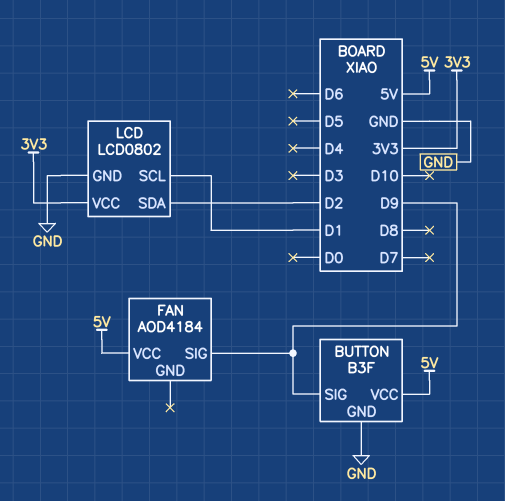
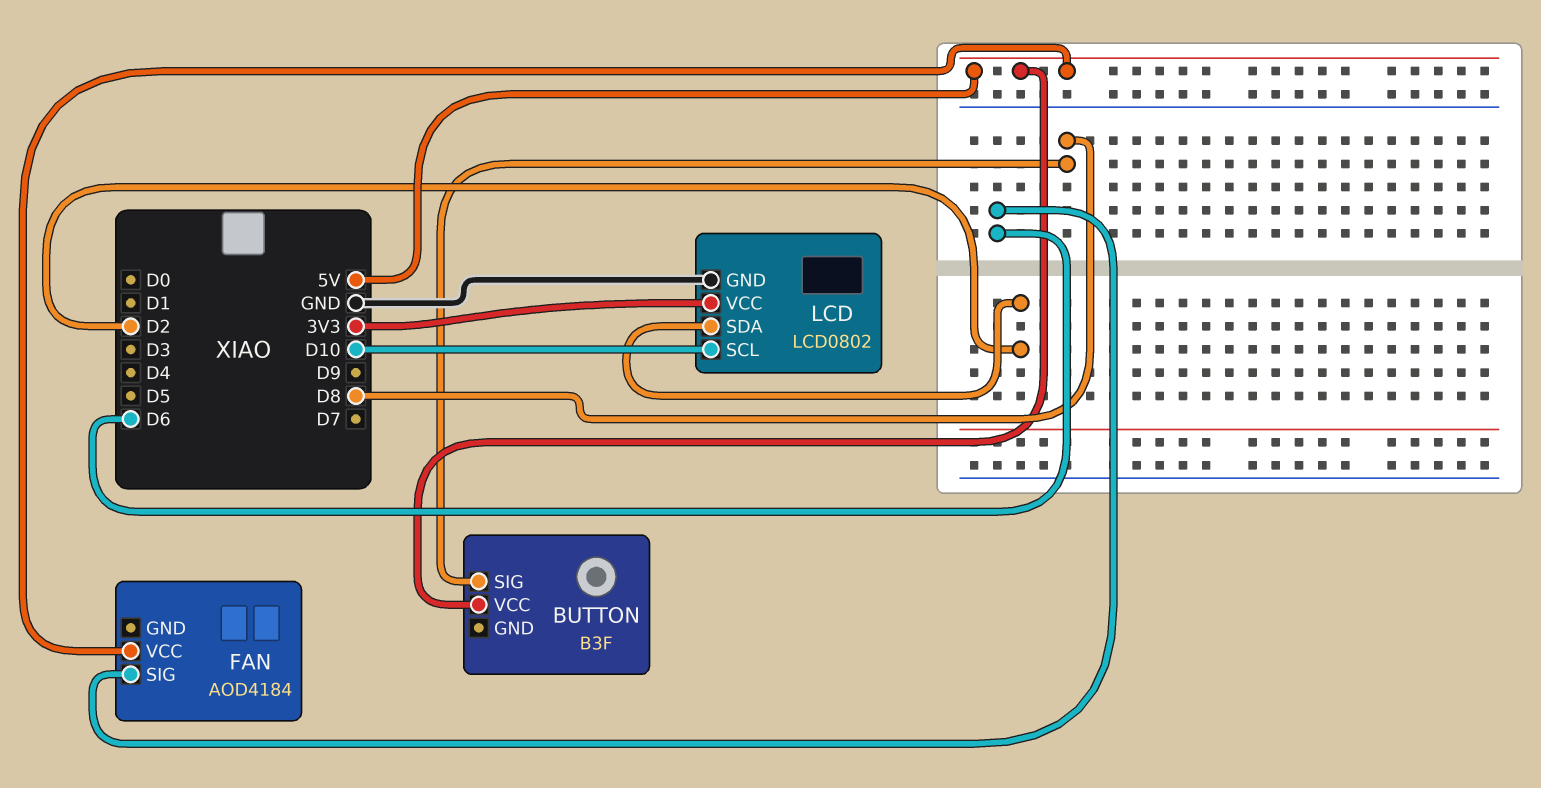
BUTTON pin GND: GND -> none
BUTTON pin SIG: D9 -> D8
FAN pin SIG: D9 -> D6
LCD pin SCL: D1 -> D10

